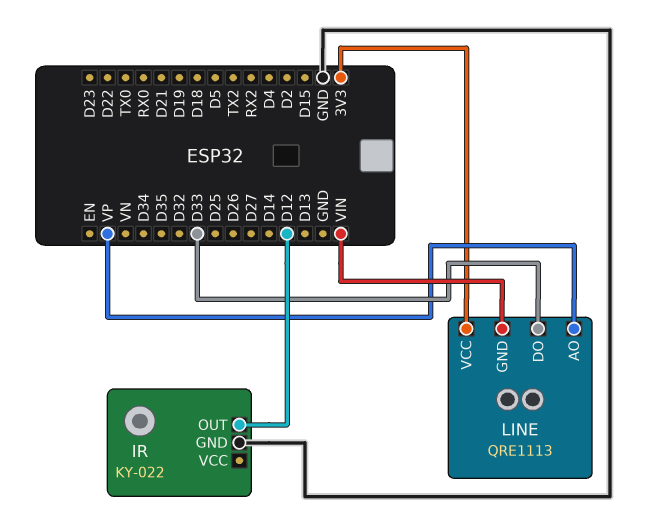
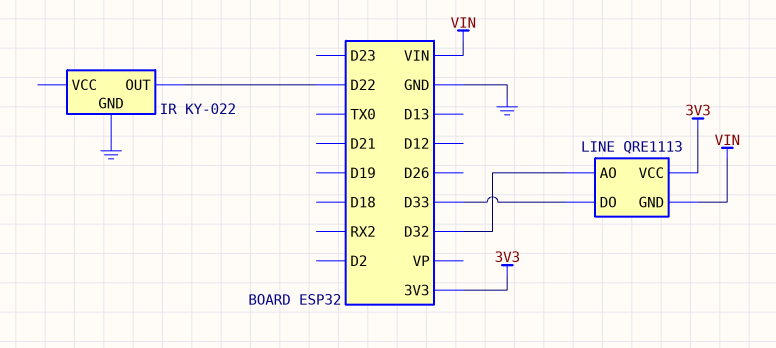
IR pin OUT: D12 -> D22
LINE pin AO: VP -> D32

